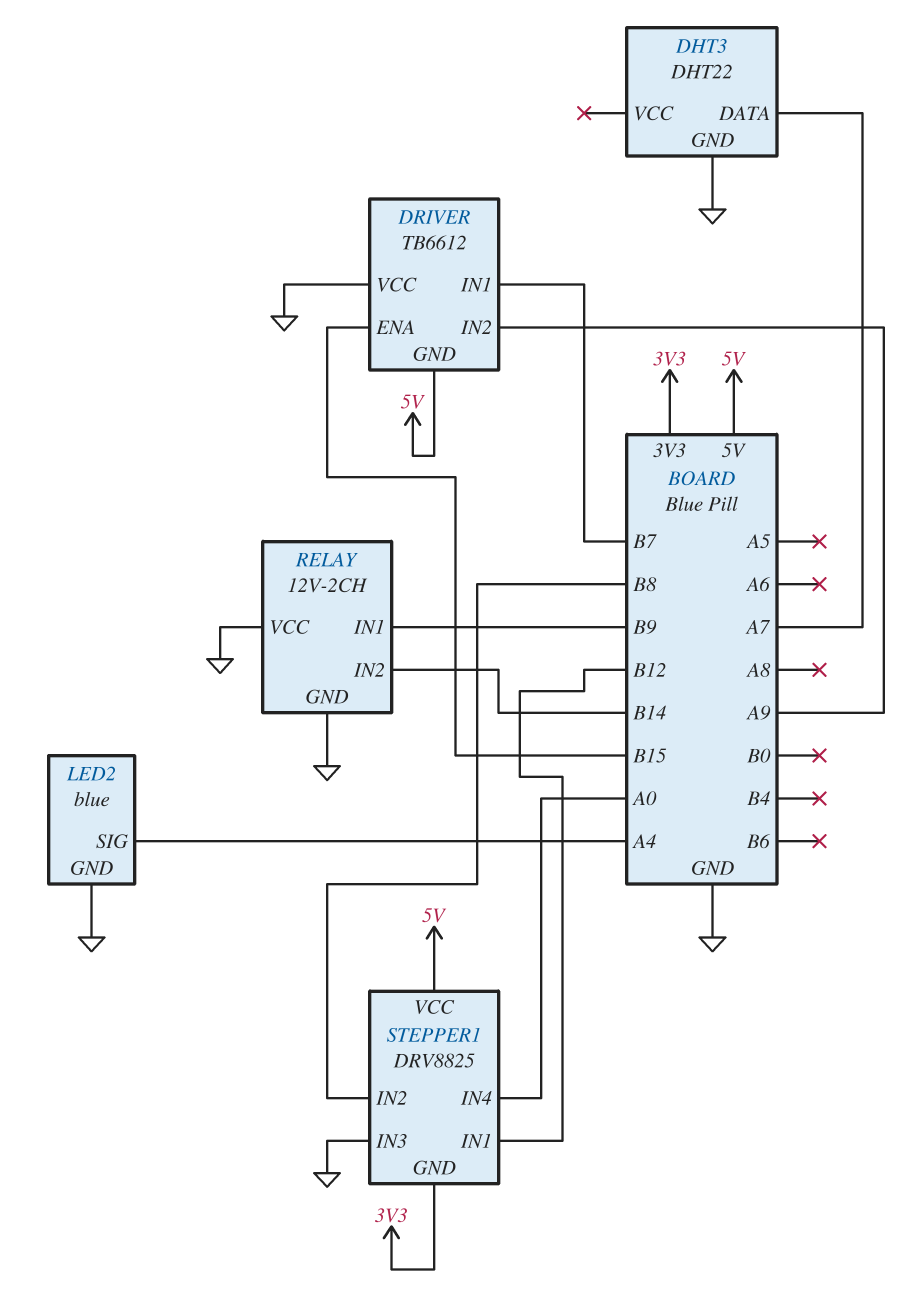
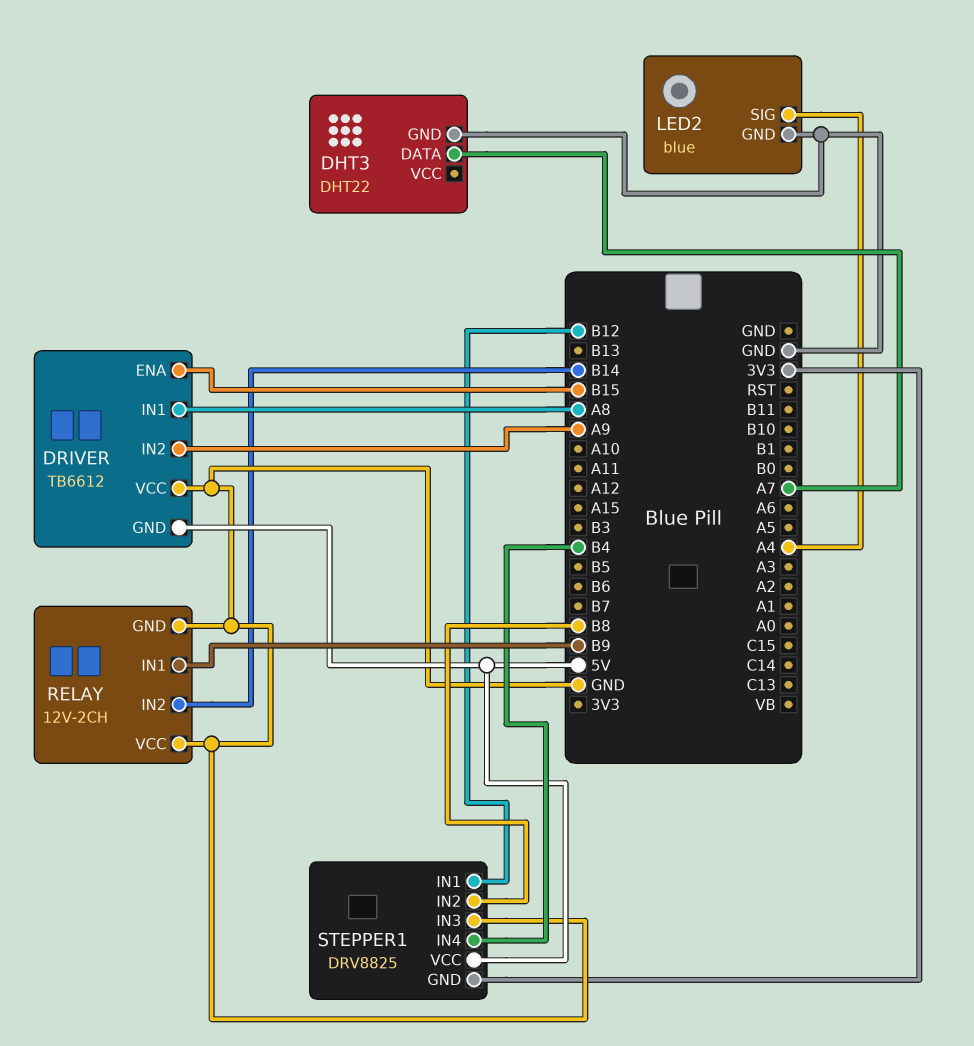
DRIVER pin IN1: B7 -> A8
STEPPER1 pin IN4: A0 -> B4

